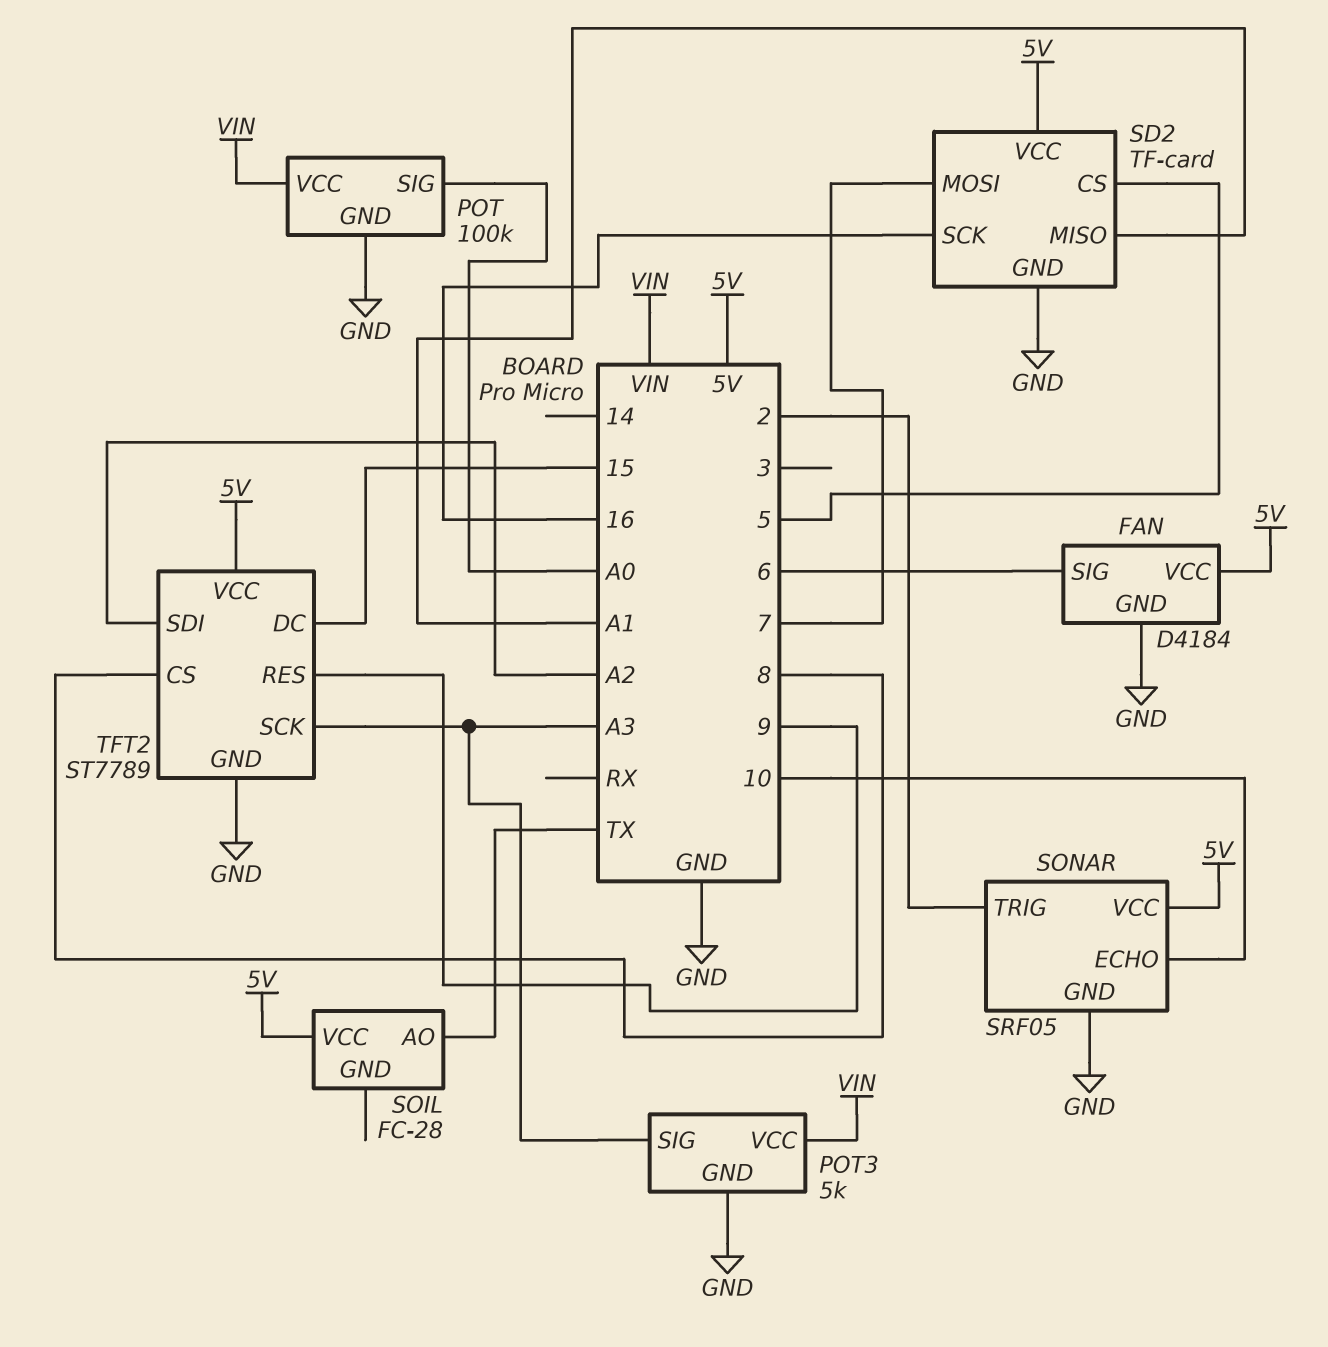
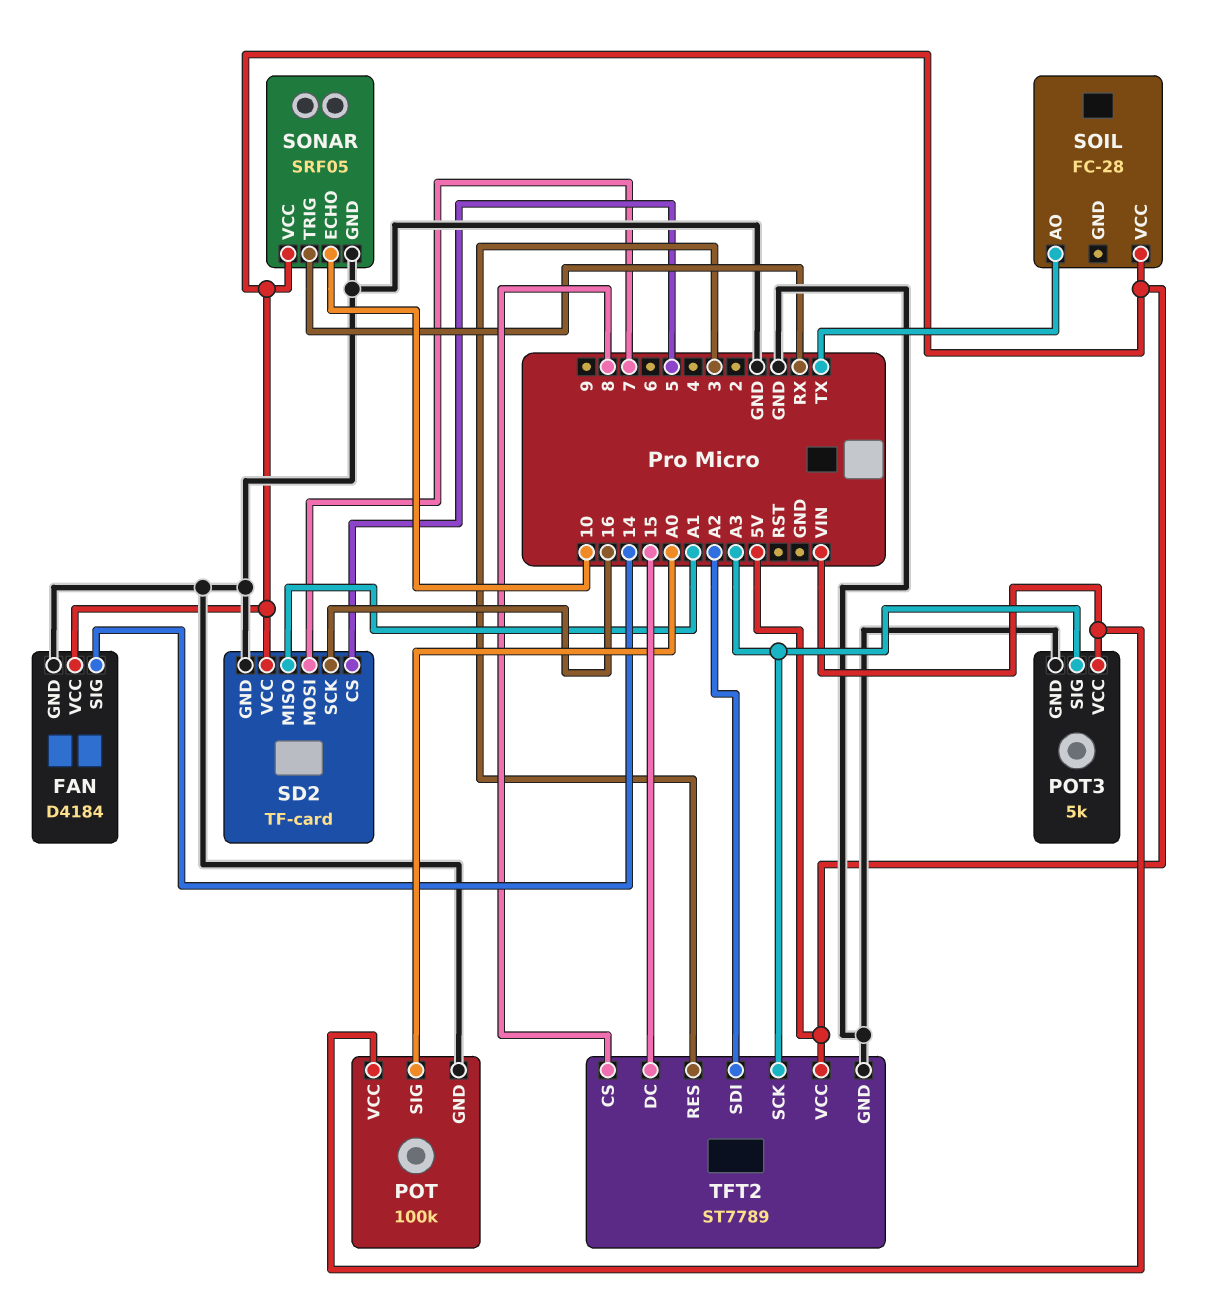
FAN pin SIG: 6 -> 14
SONAR pin TRIG: 2 -> RX
TFT2 pin RES: 9 -> 3

